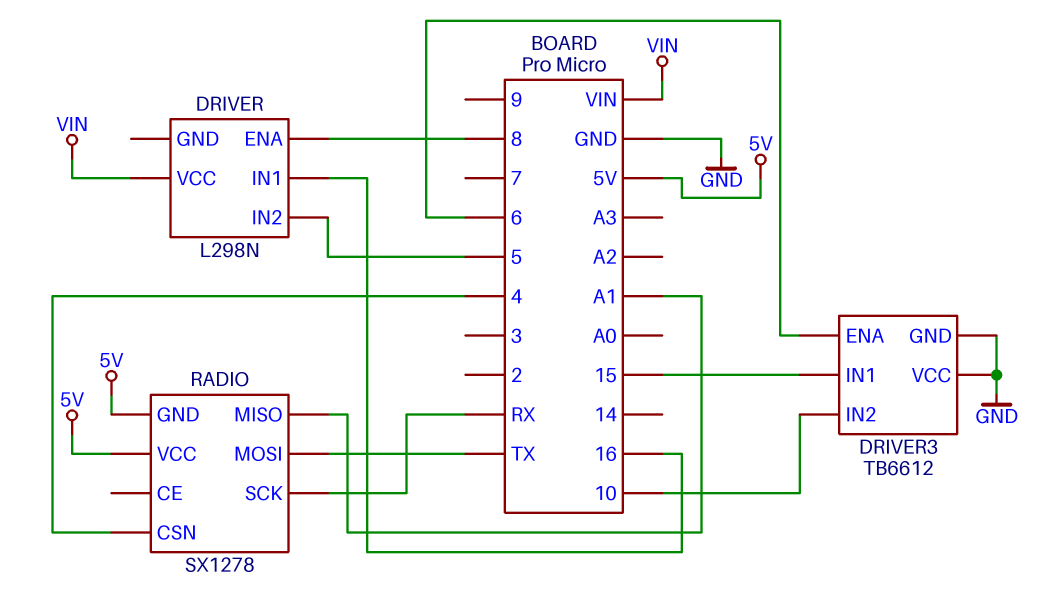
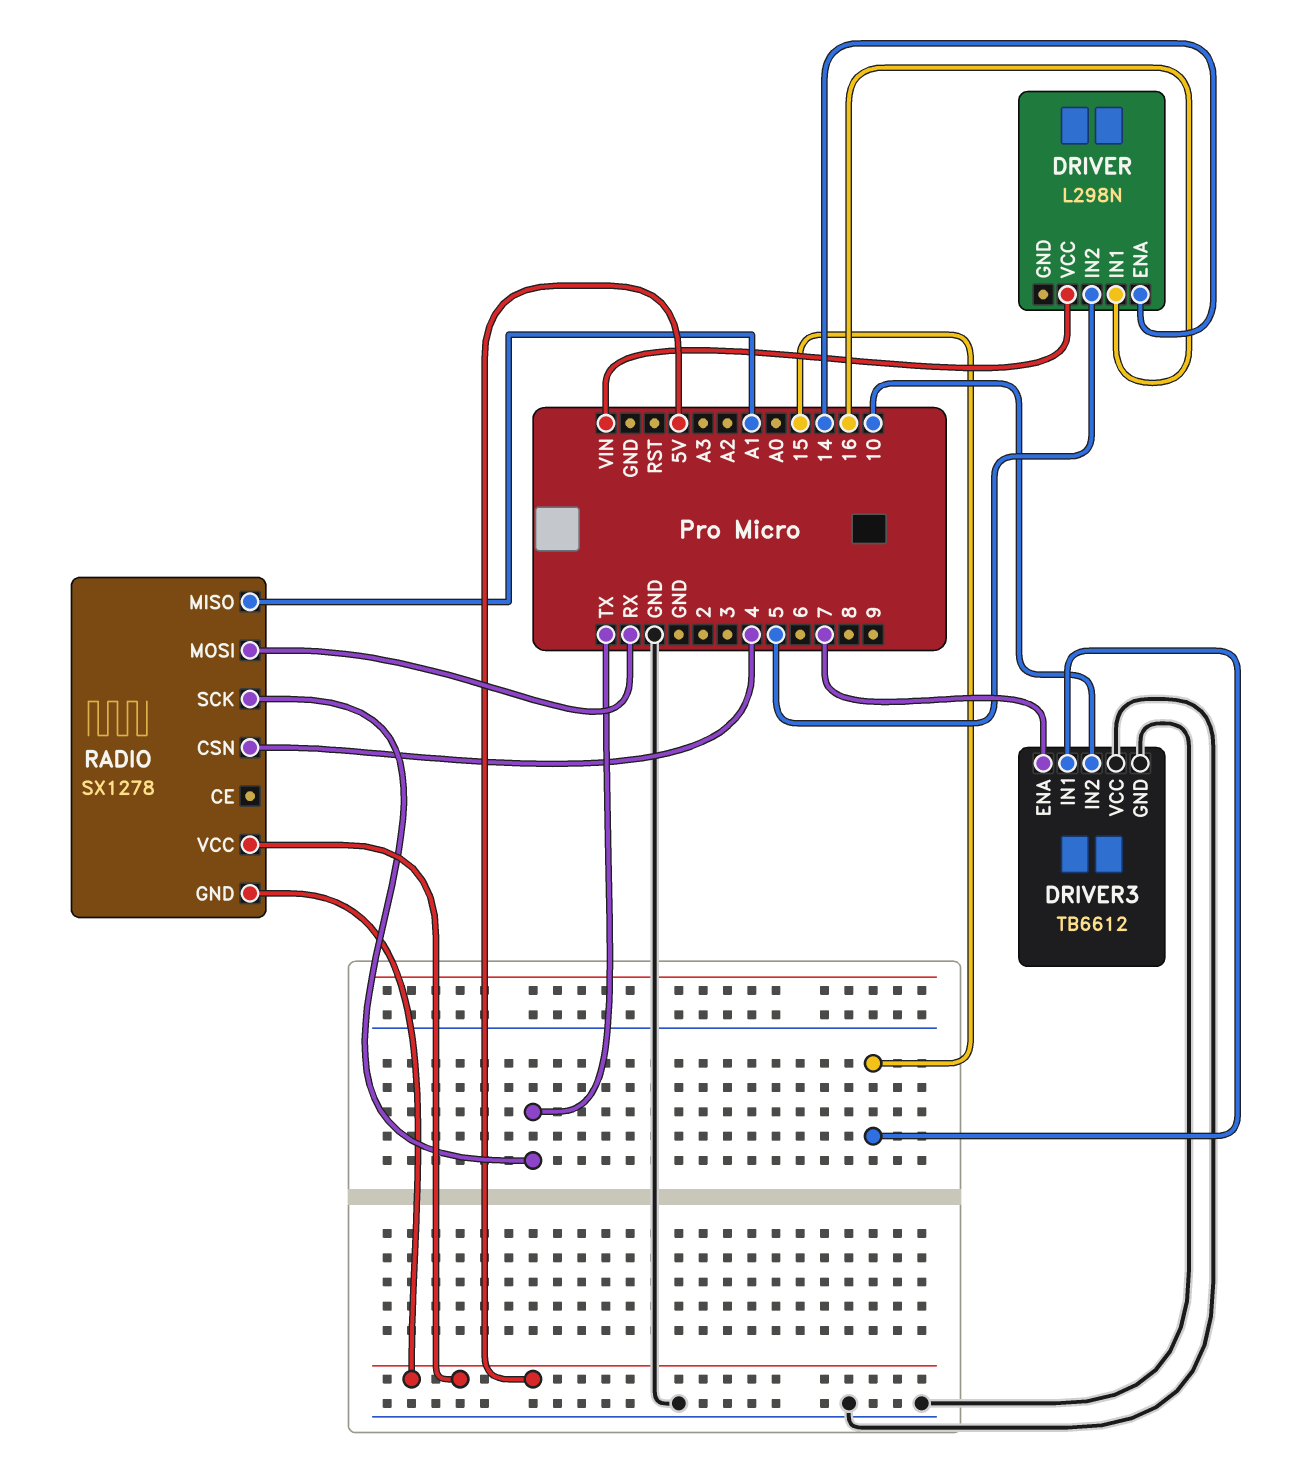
DRIVER pin ENA: 8 -> 14
DRIVER3 pin ENA: 6 -> 7
RADIO pin MOSI: TX -> RX
RADIO pin SCK: RX -> TX

